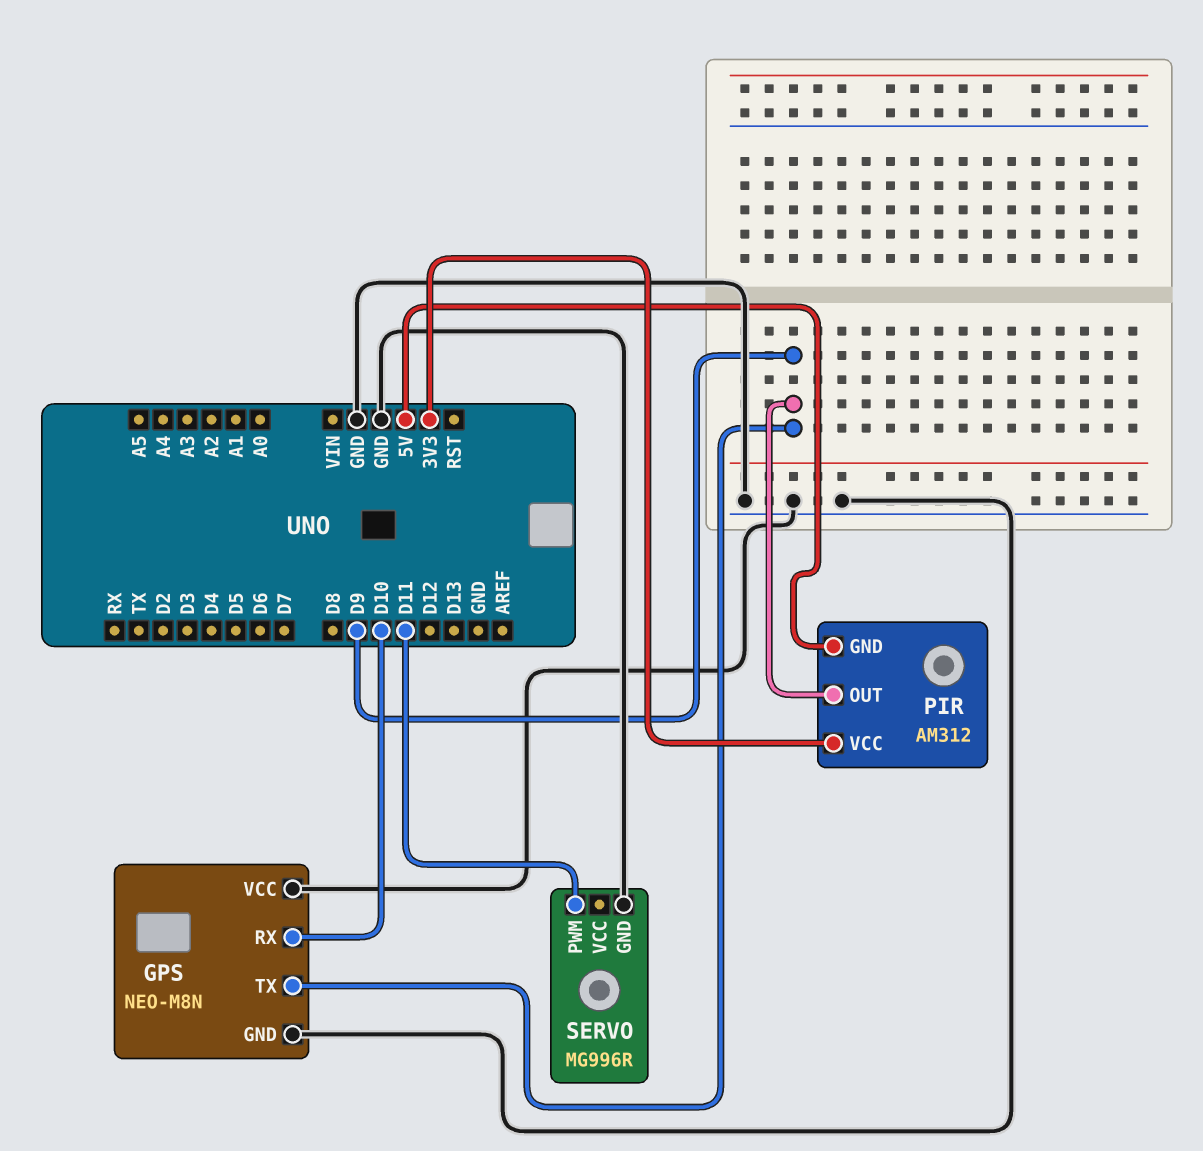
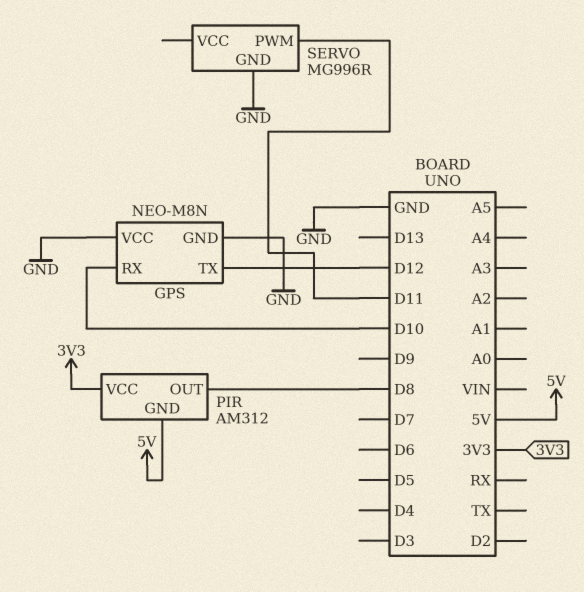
GPS pin TX: D9 -> D12
PIR pin OUT: D9 -> D8

